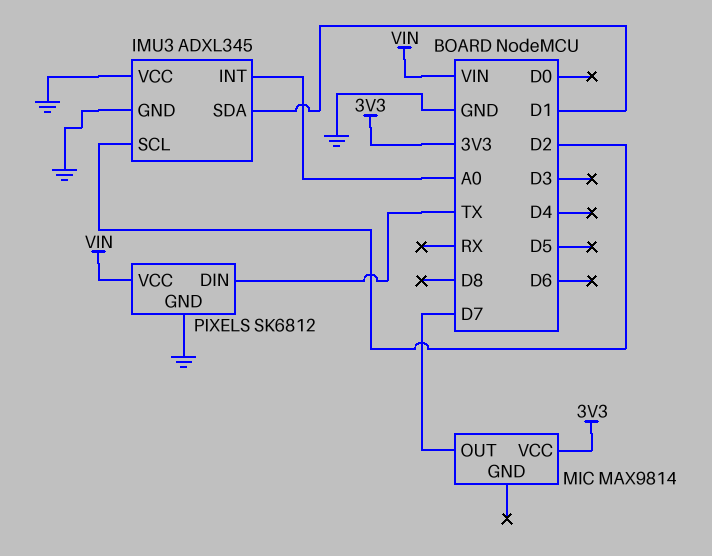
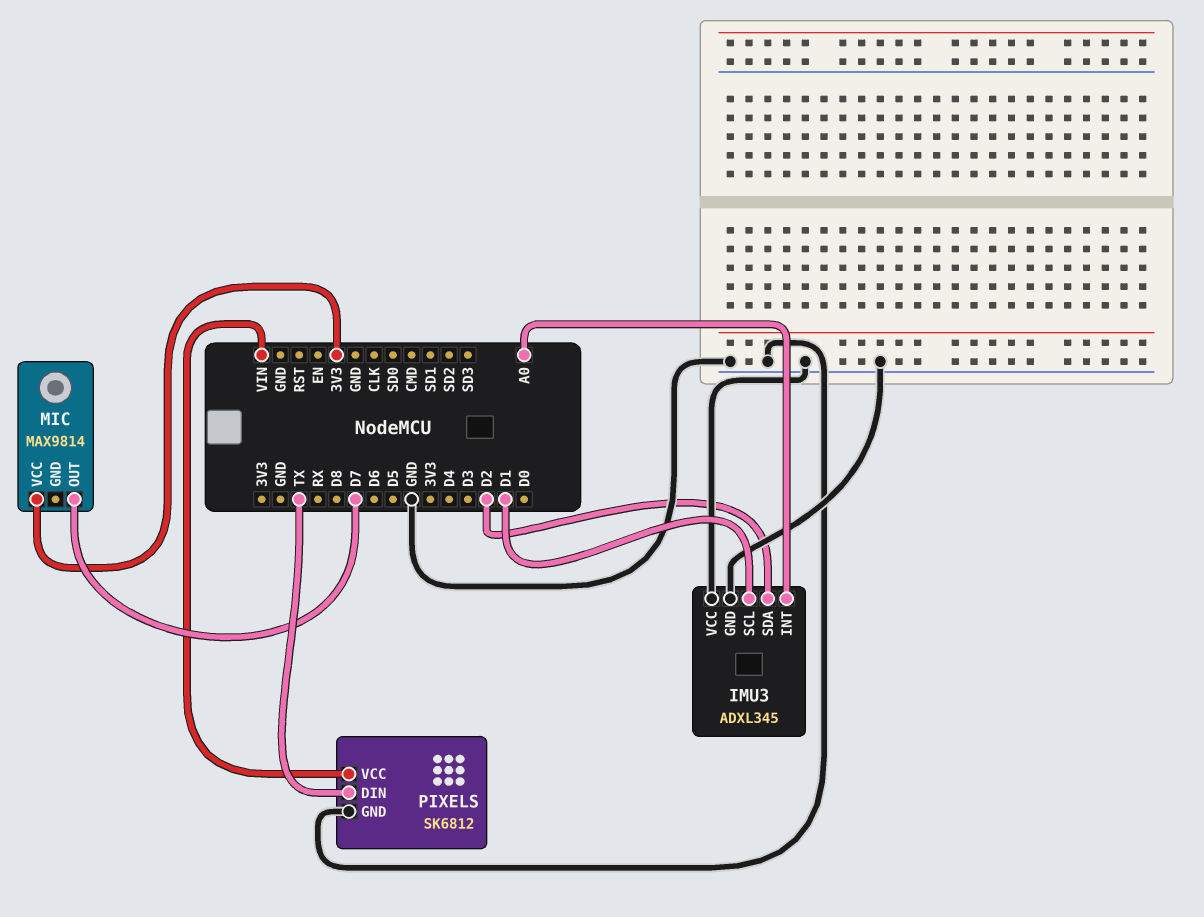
IMU3 pin SCL: D2 -> D1
IMU3 pin SDA: D1 -> D2

